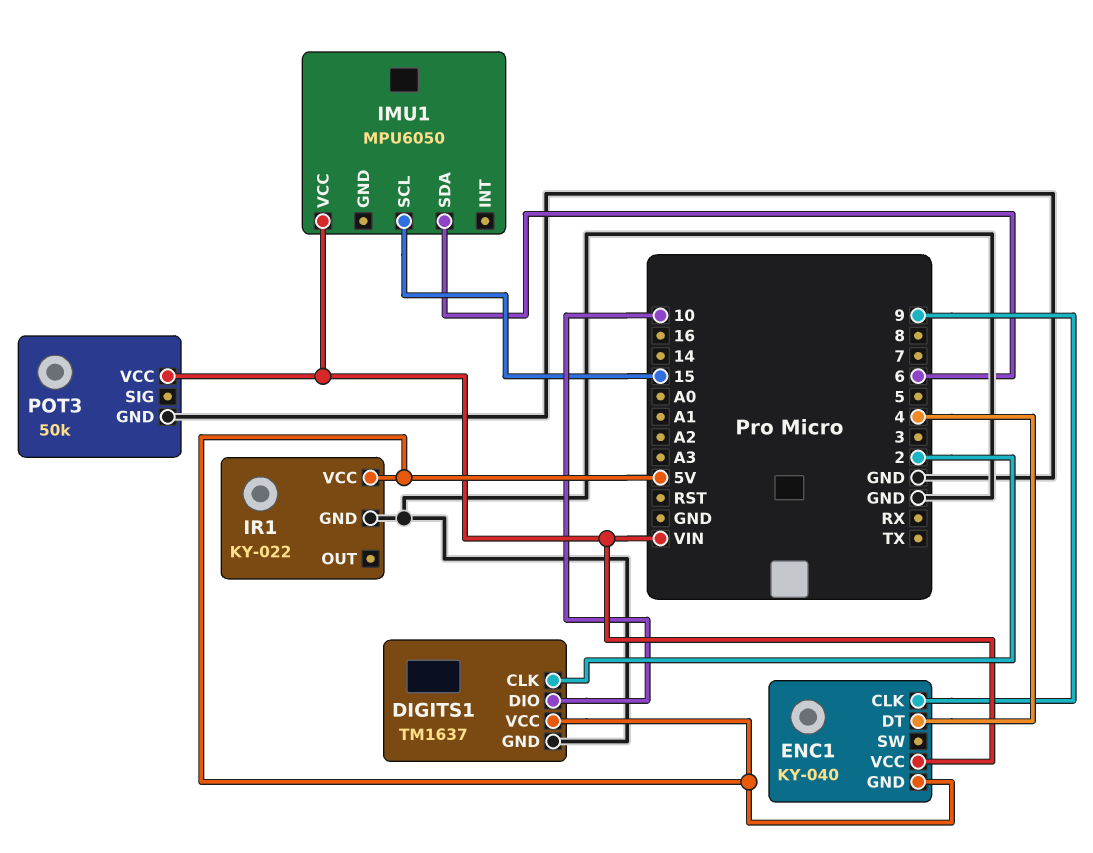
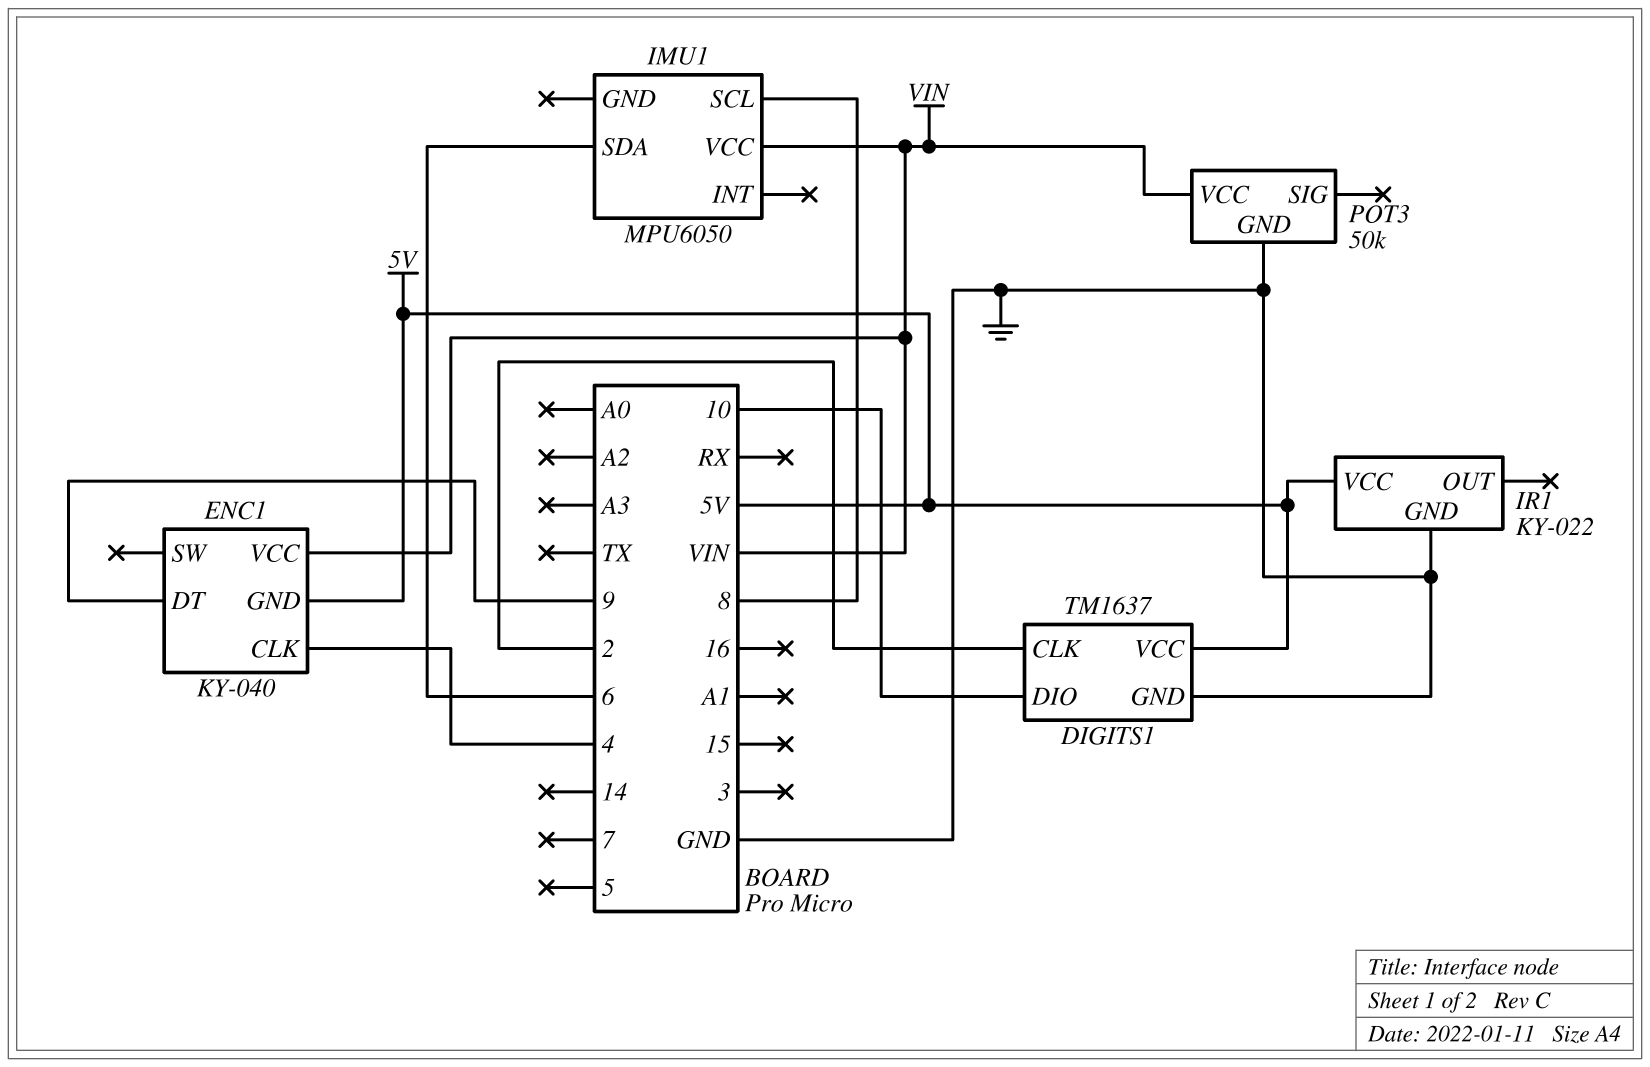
ENC1 pin CLK: 9 -> 4
ENC1 pin DT: 4 -> 9
IMU1 pin SCL: 15 -> 8

